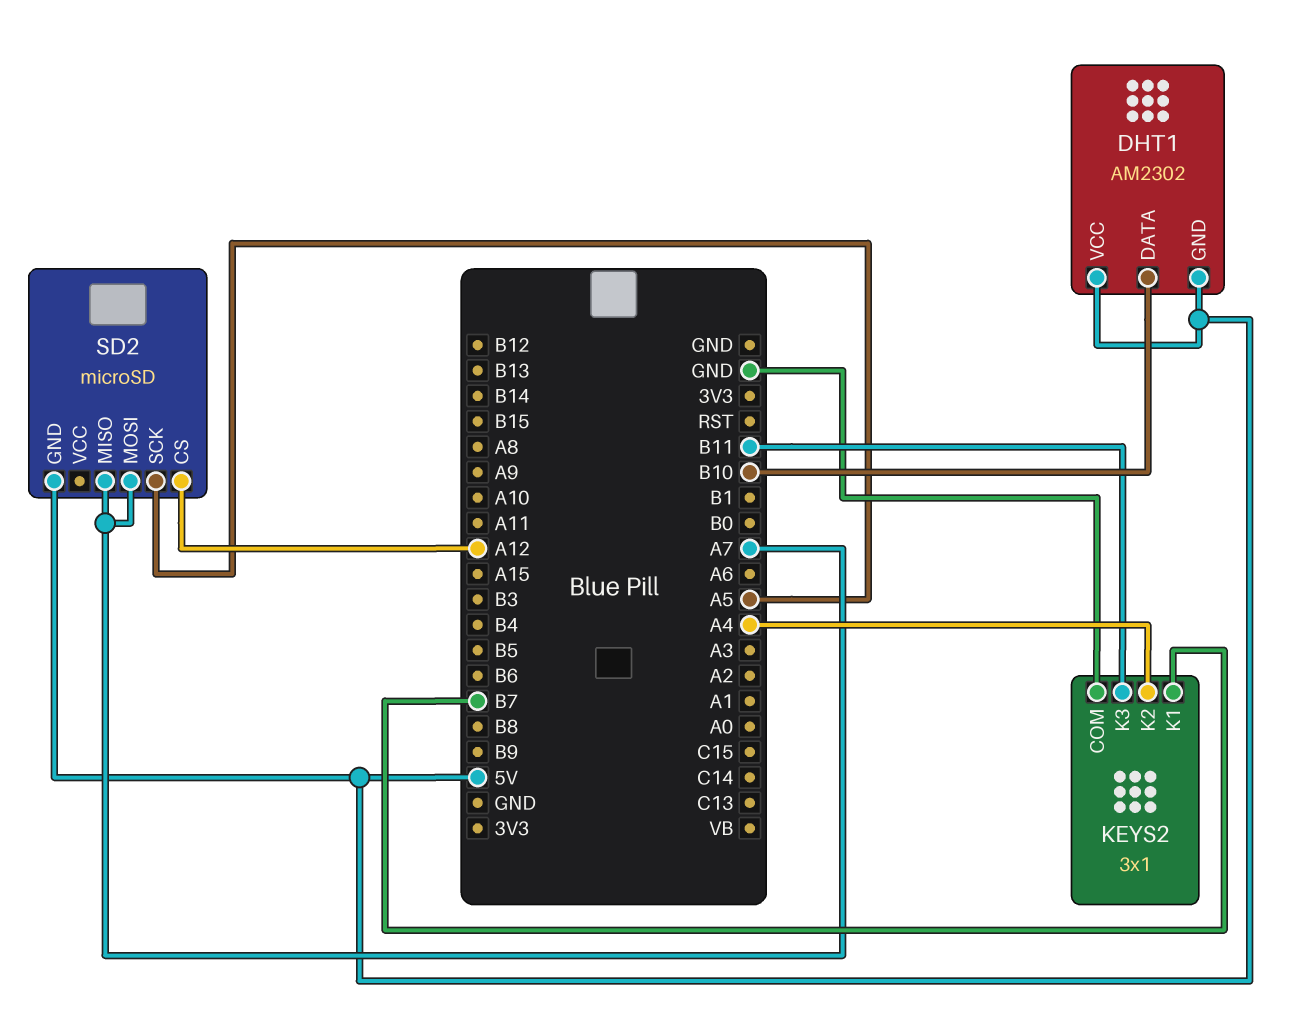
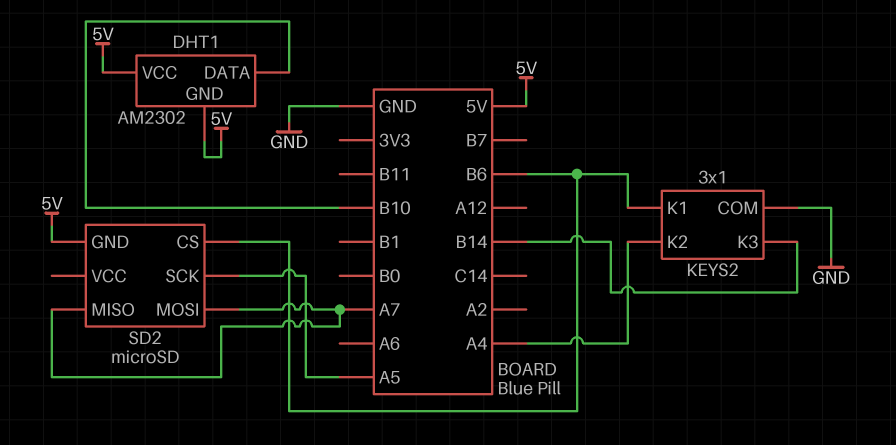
KEYS2 pin K1: B7 -> B6
KEYS2 pin K3: B11 -> B14
SD2 pin CS: A12 -> B6

